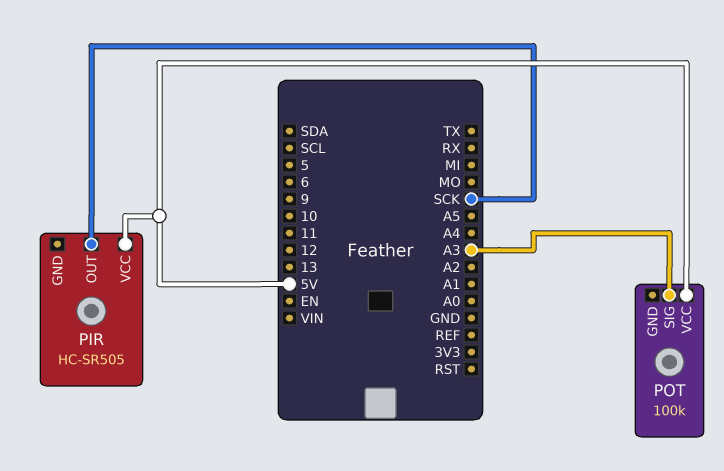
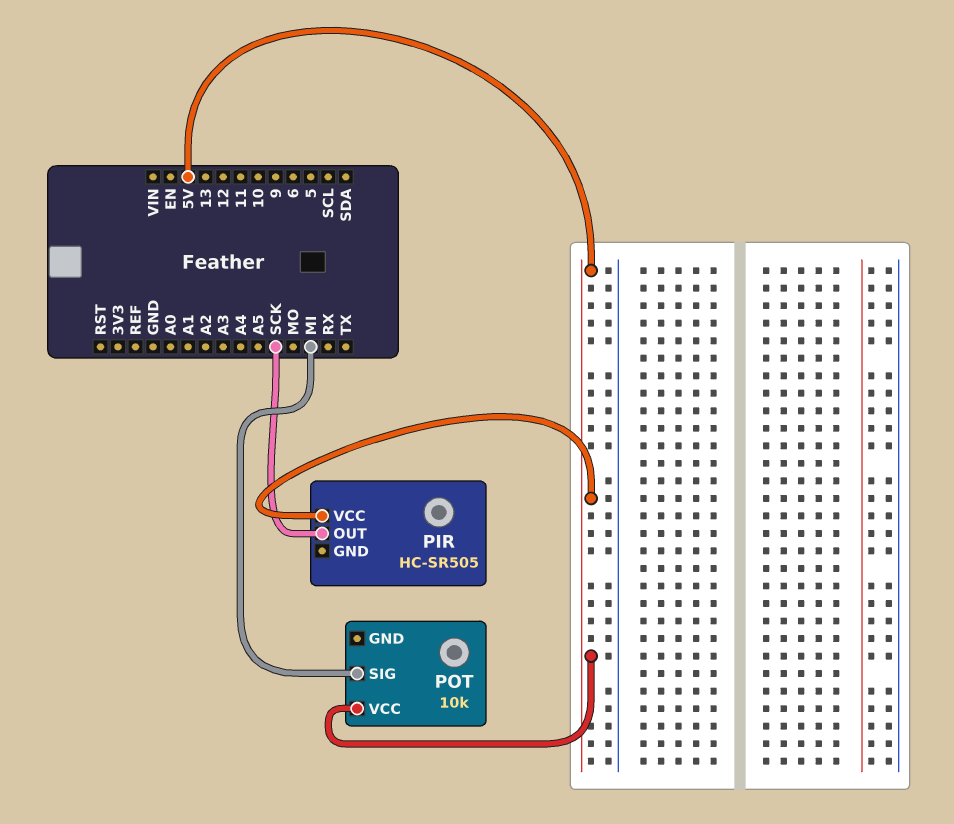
POT: 100k -> 10k
POT pin SIG: A3 -> MI

